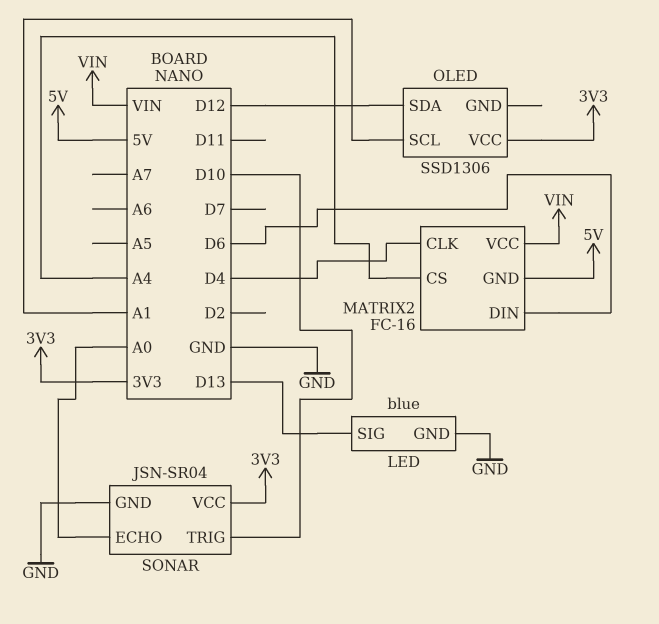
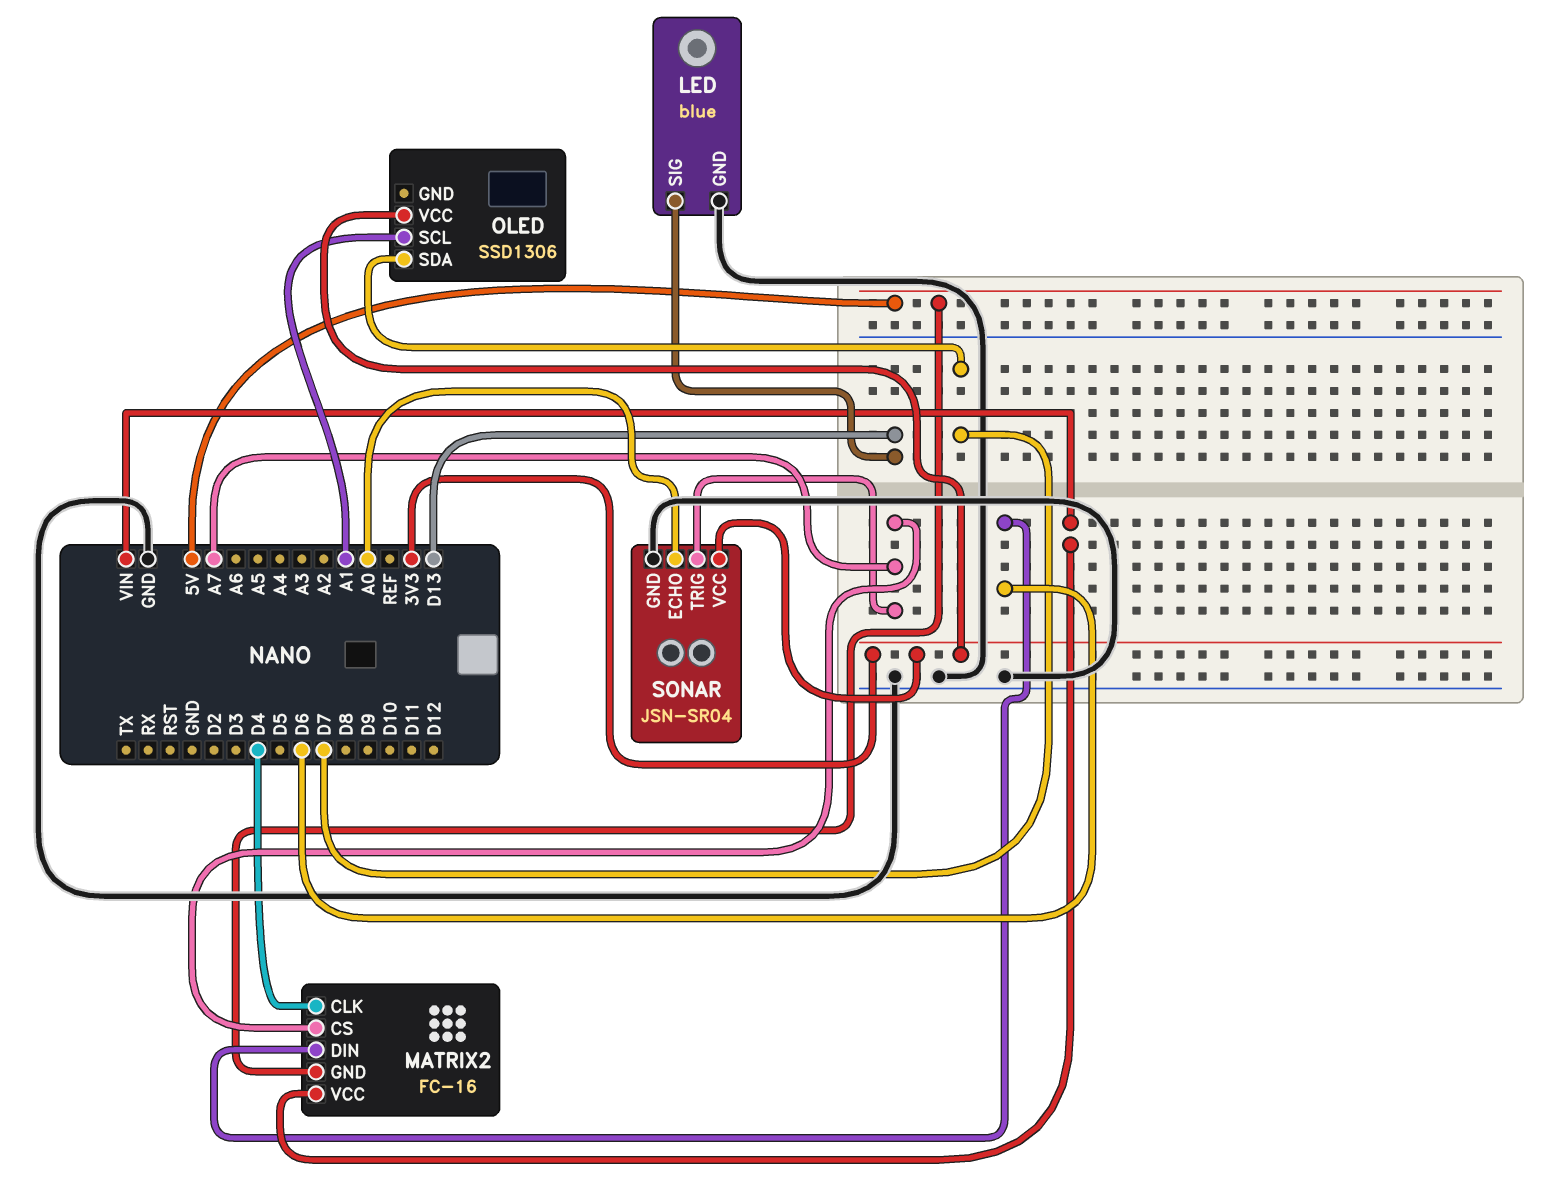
MATRIX2 pin CS: A4 -> A7
OLED pin SDA: D12 -> D7
SONAR pin TRIG: D10 -> A7

